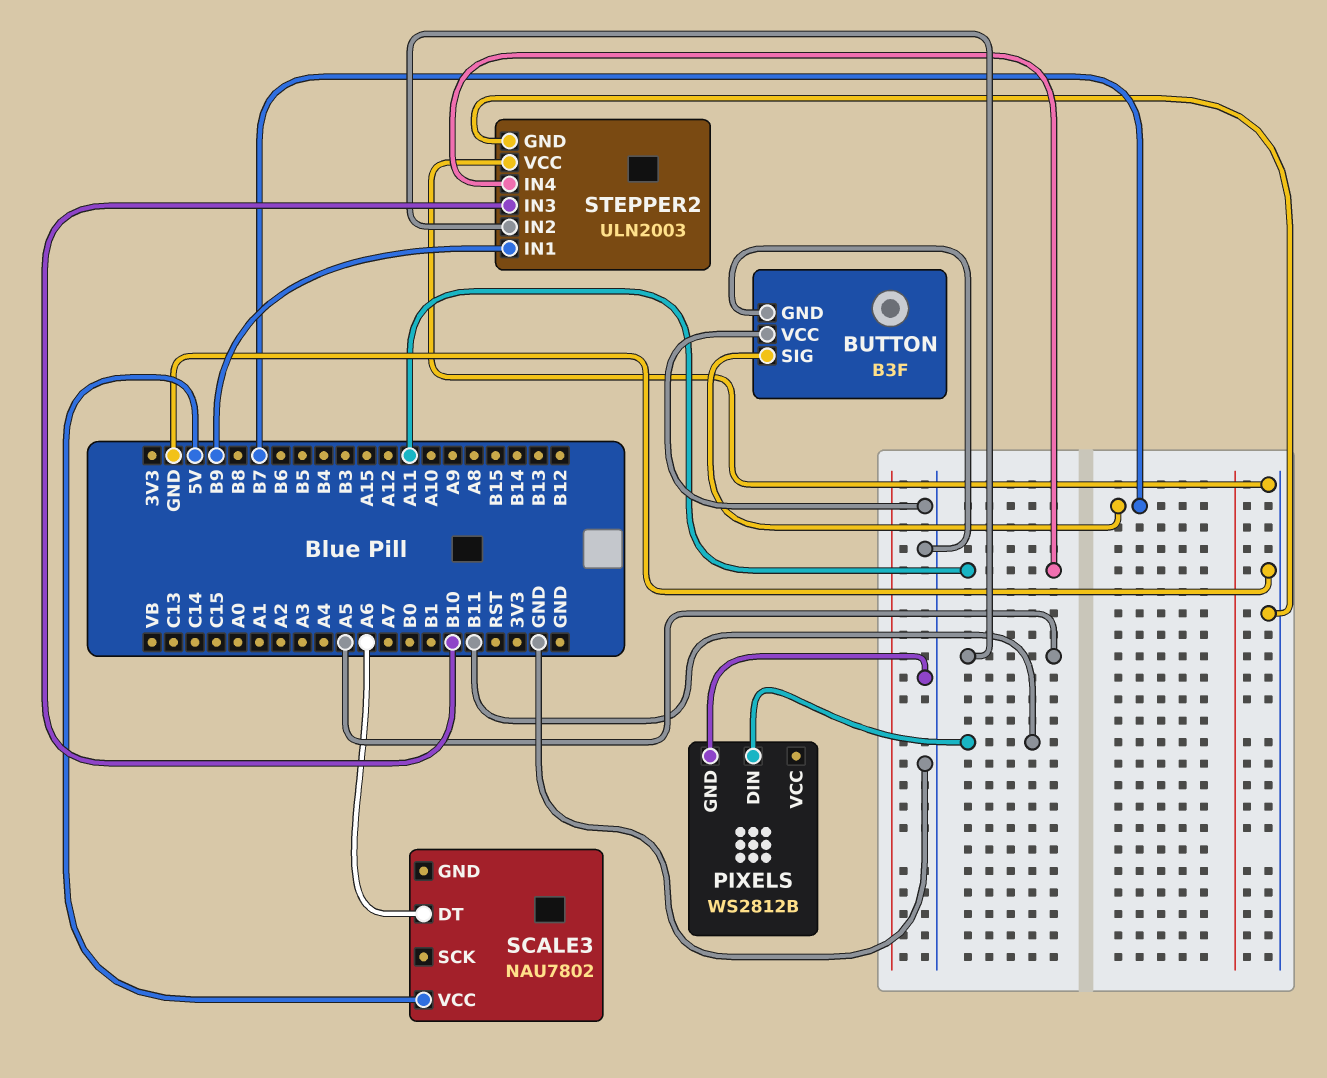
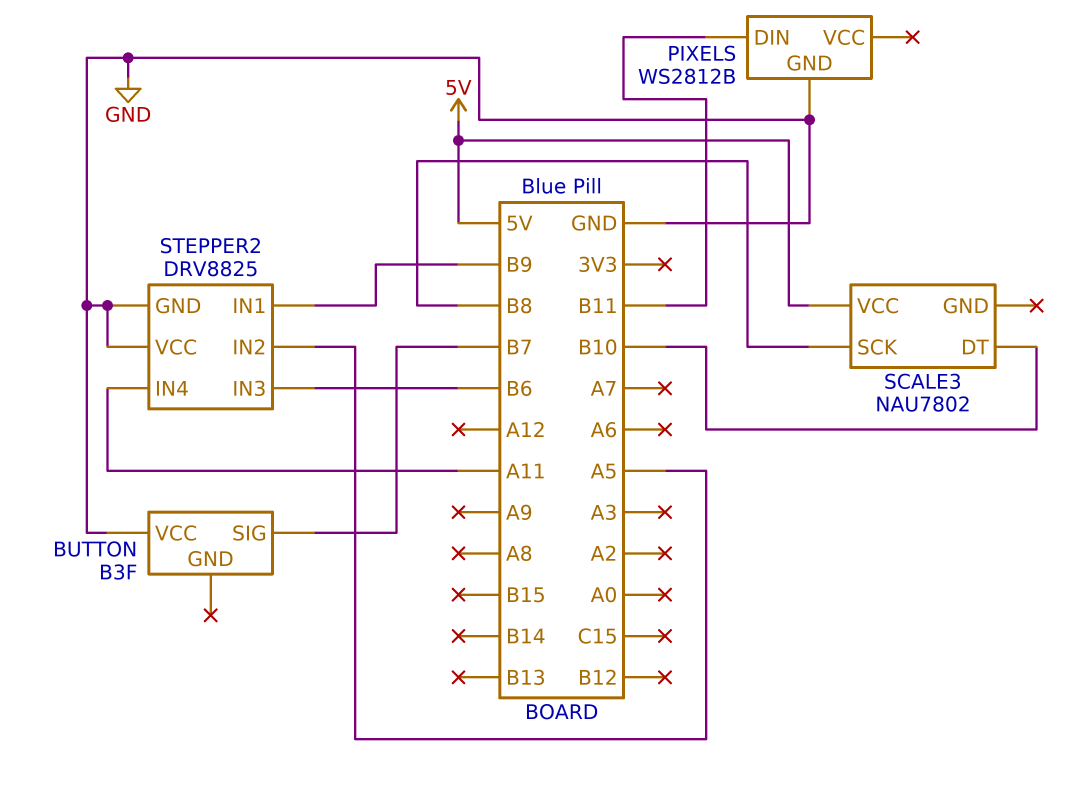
BUTTON pin GND: GND -> none
SCALE3 pin DT: A6 -> B10
SCALE3 pin SCK: none -> B8
STEPPER2: ULN2003 -> DRV8825
STEPPER2 pin IN3: B10 -> B6

